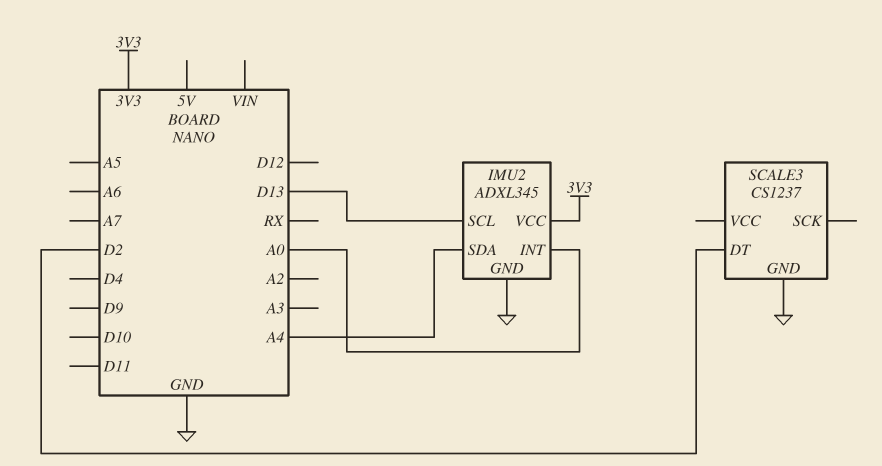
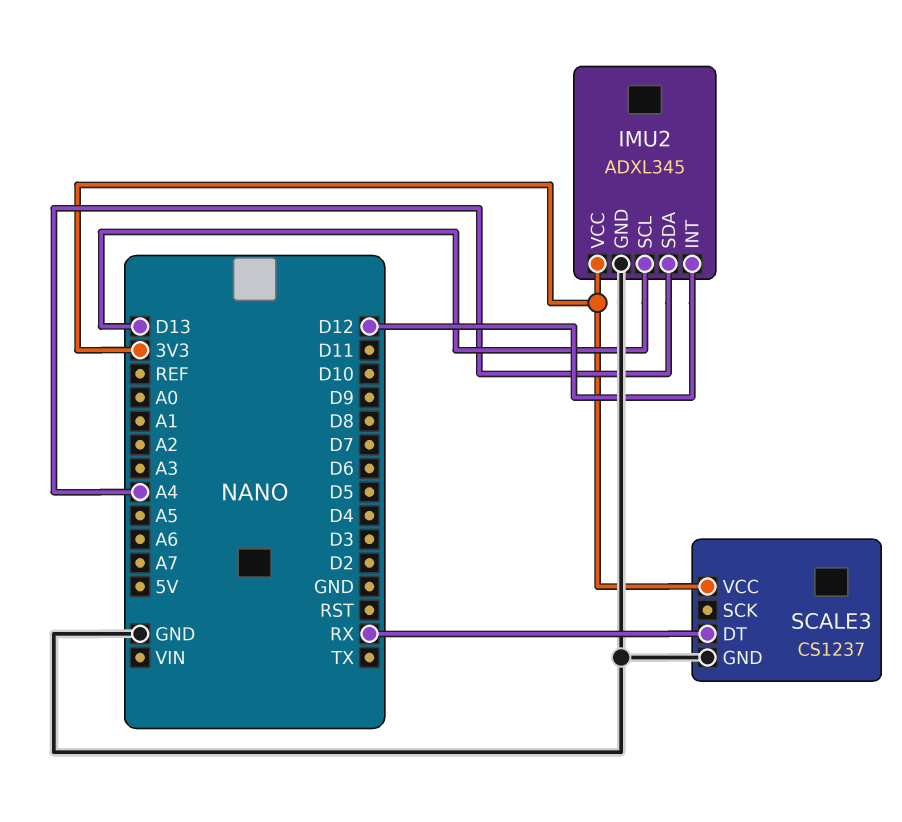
IMU2 pin INT: A0 -> D12
SCALE3 pin DT: D2 -> RX
SCALE3 pin VCC: none -> 3V3

